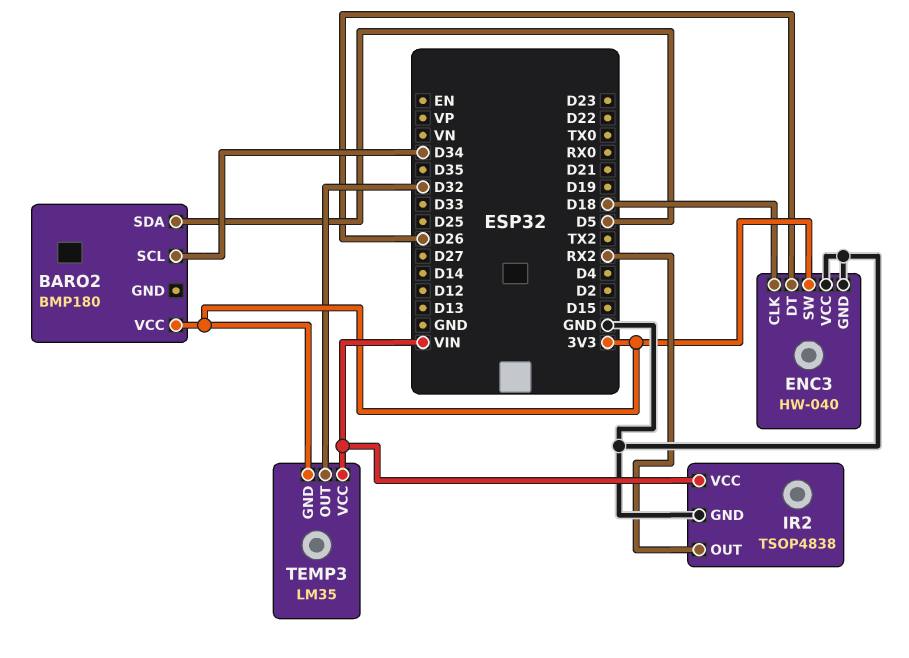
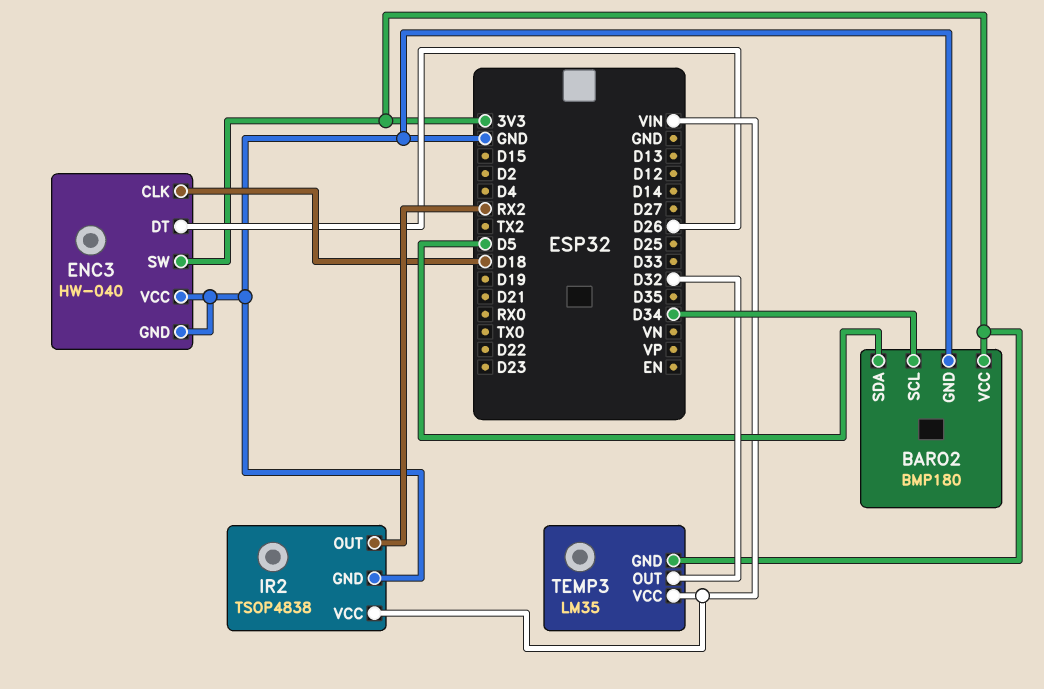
BARO2 pin GND: none -> GND

